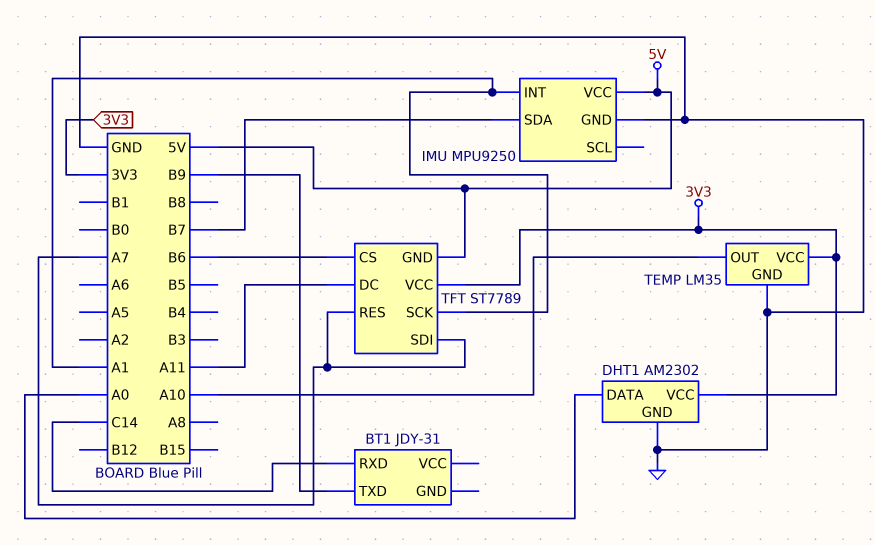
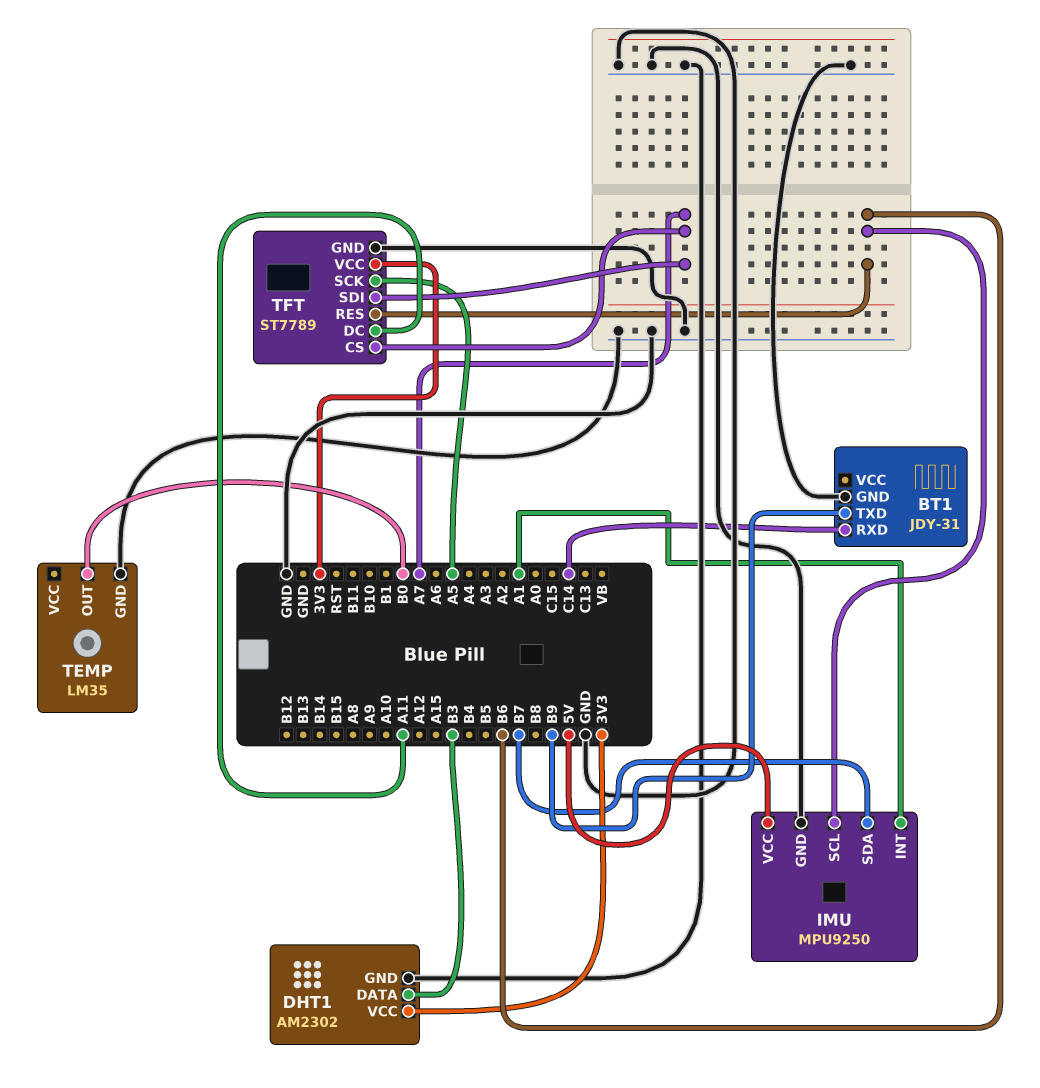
BT1 pin GND: none -> GND
DHT1 pin DATA: A0 -> B3
IMU pin SCL: none -> B6
TEMP pin OUT: A10 -> B0
TEMP pin VCC: 3V3 -> none
TFT pin CS: B6 -> A7
TFT pin GND: 5V -> GND
TFT pin RES: A7 -> B6
TFT pin SCK: A1 -> A5

